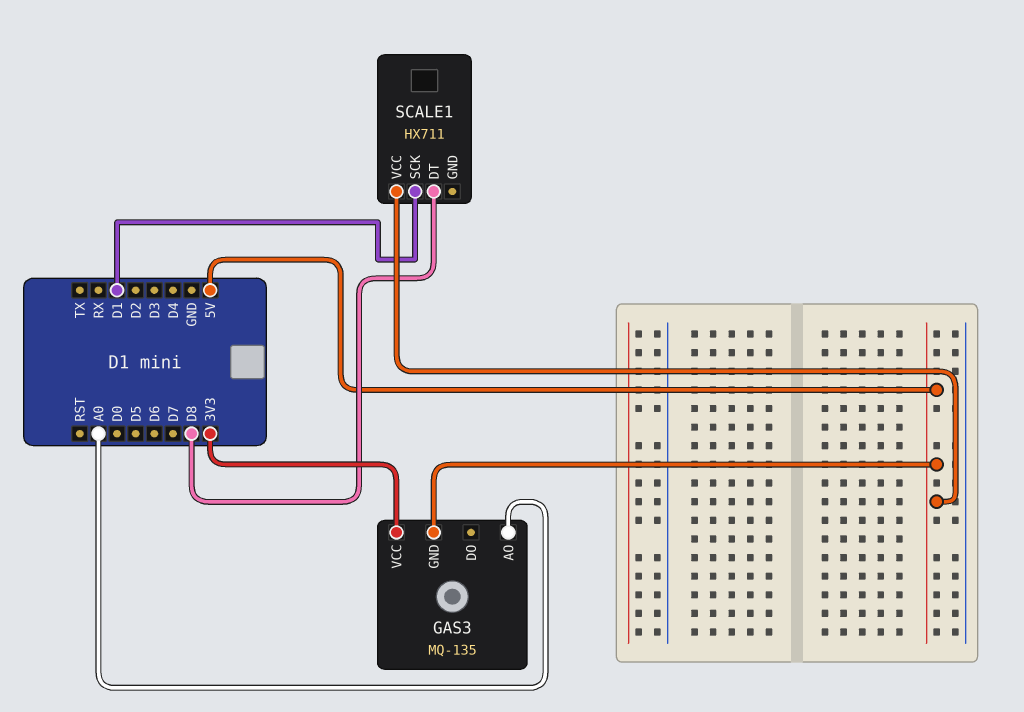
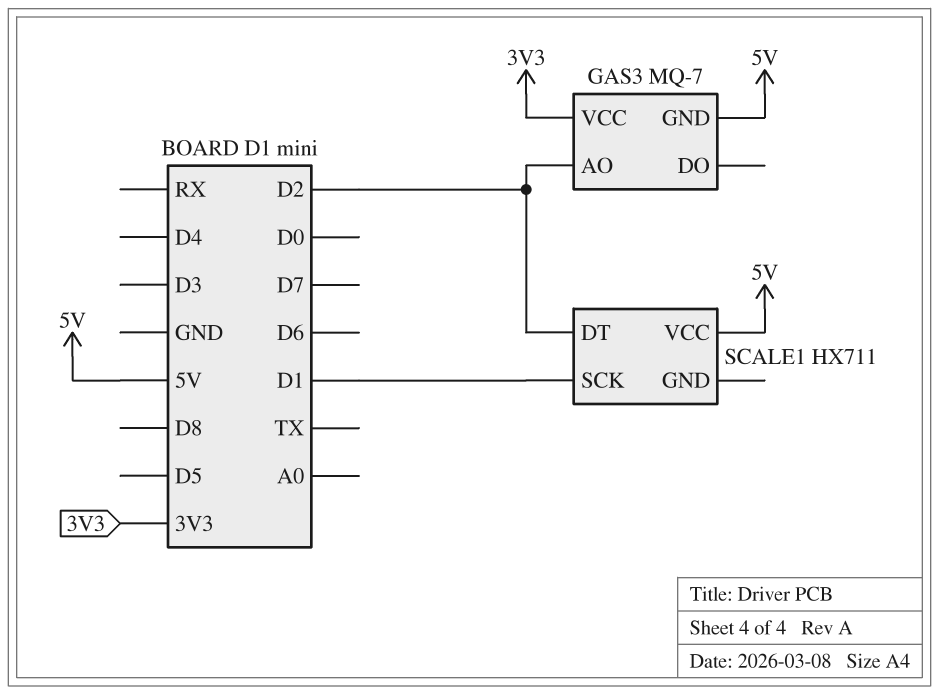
GAS3: MQ-135 -> MQ-7
GAS3 pin AO: A0 -> D2
SCALE1 pin DT: D8 -> D2

